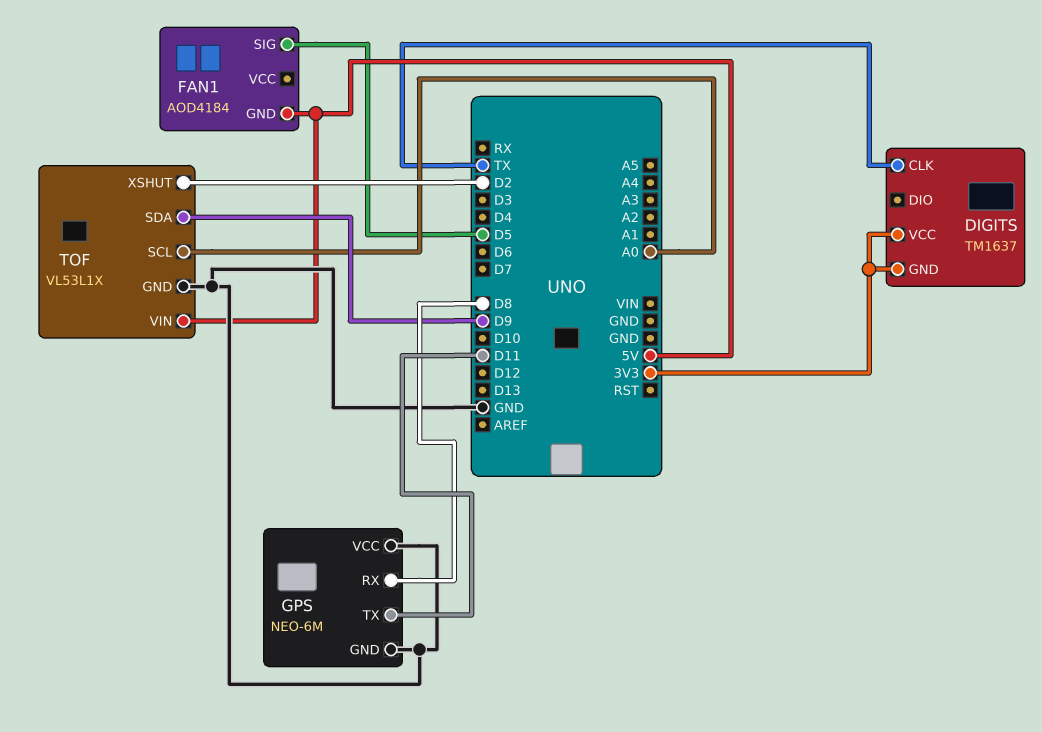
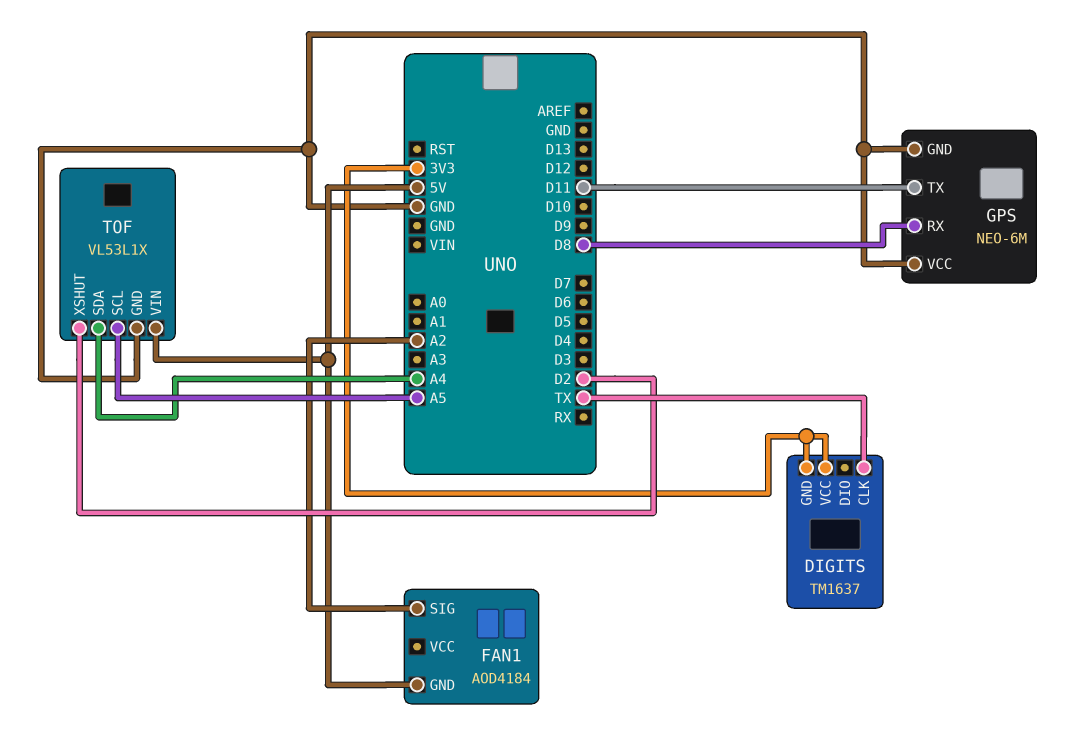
FAN1 pin SIG: D5 -> A2
TOF pin SCL: A0 -> A5
TOF pin SDA: D9 -> A4

